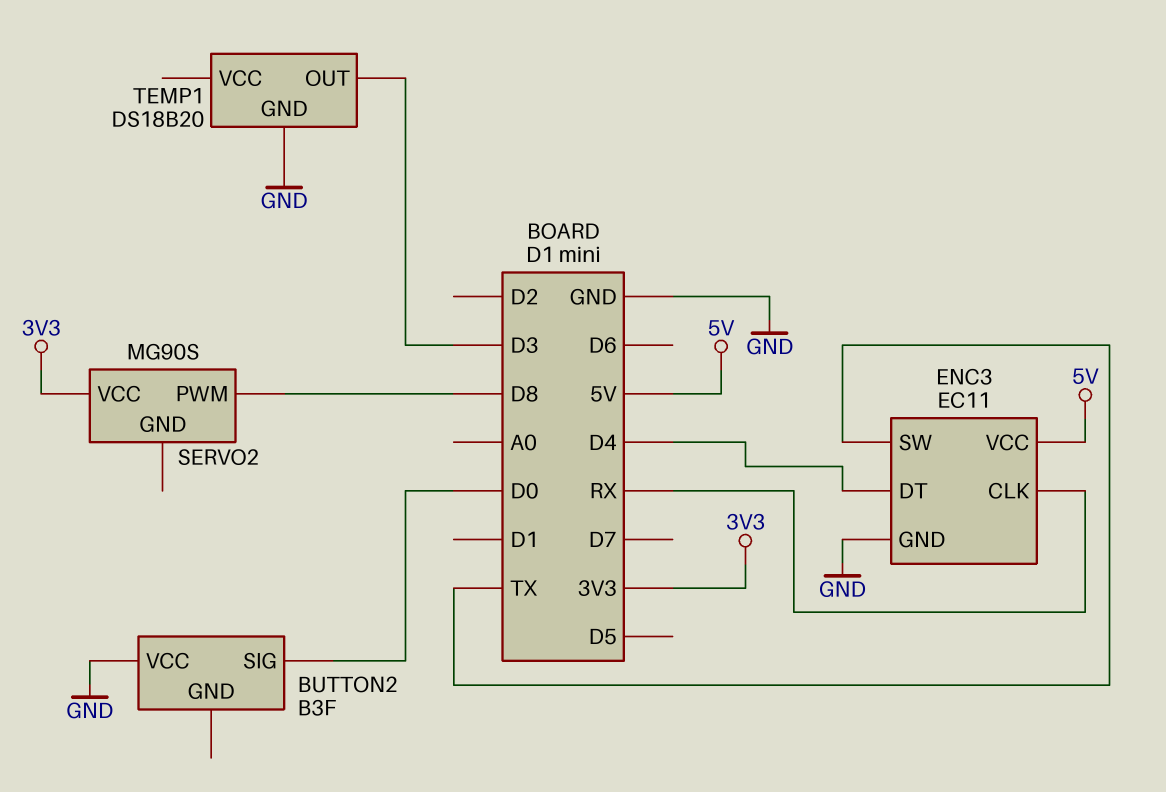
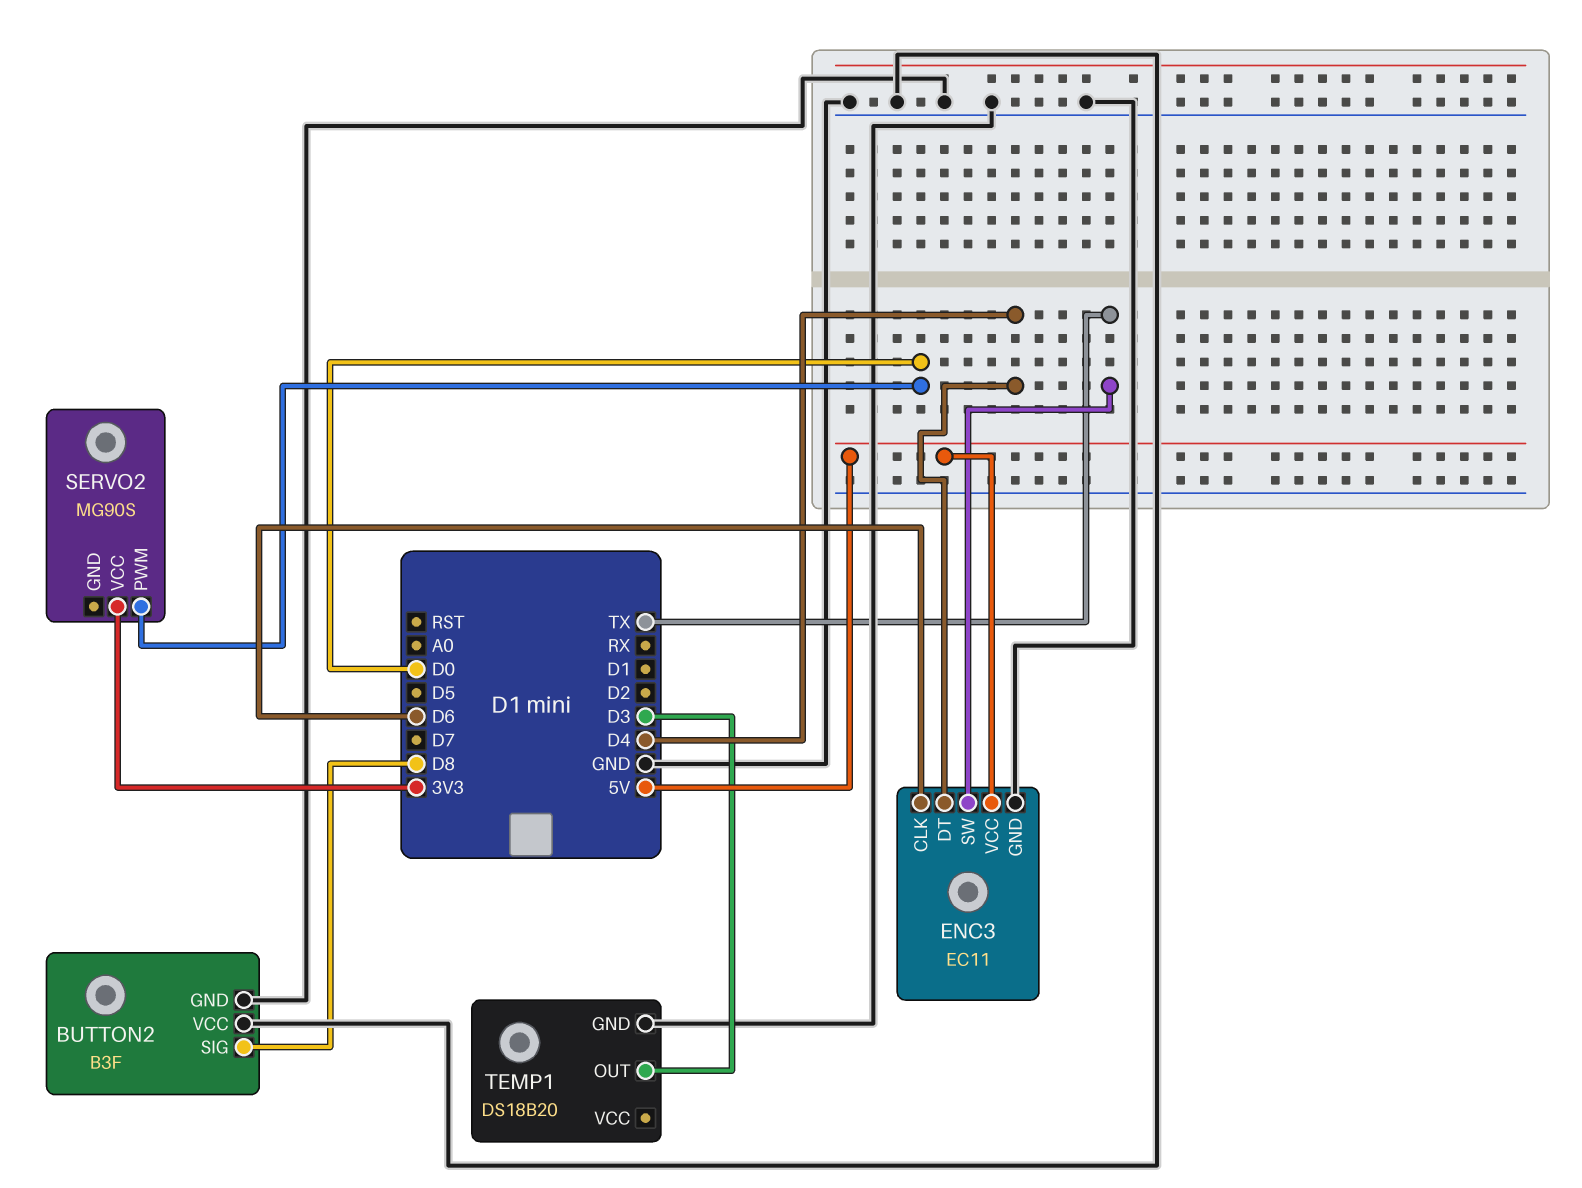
BUTTON2 pin GND: none -> GND
BUTTON2 pin SIG: D0 -> D8
ENC3 pin CLK: RX -> D6
SERVO2 pin PWM: D8 -> D0

